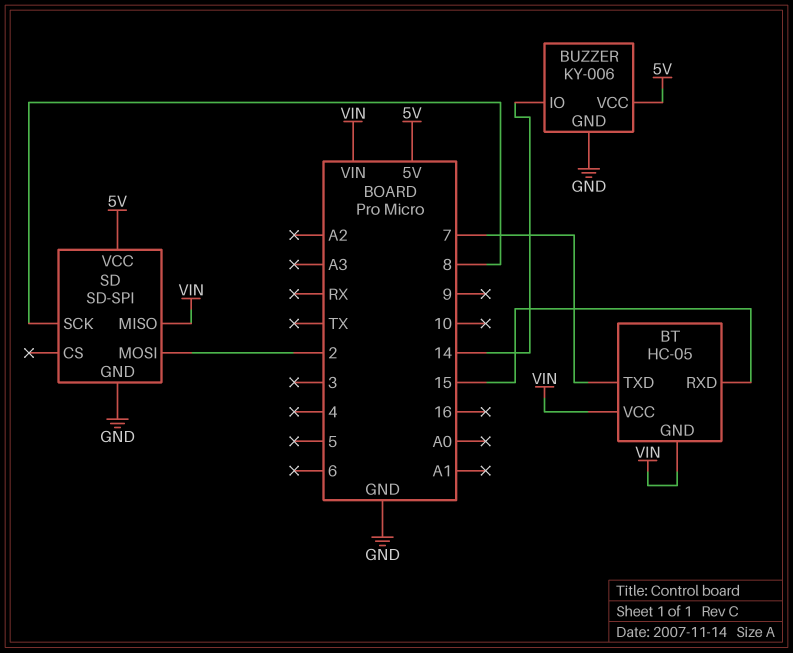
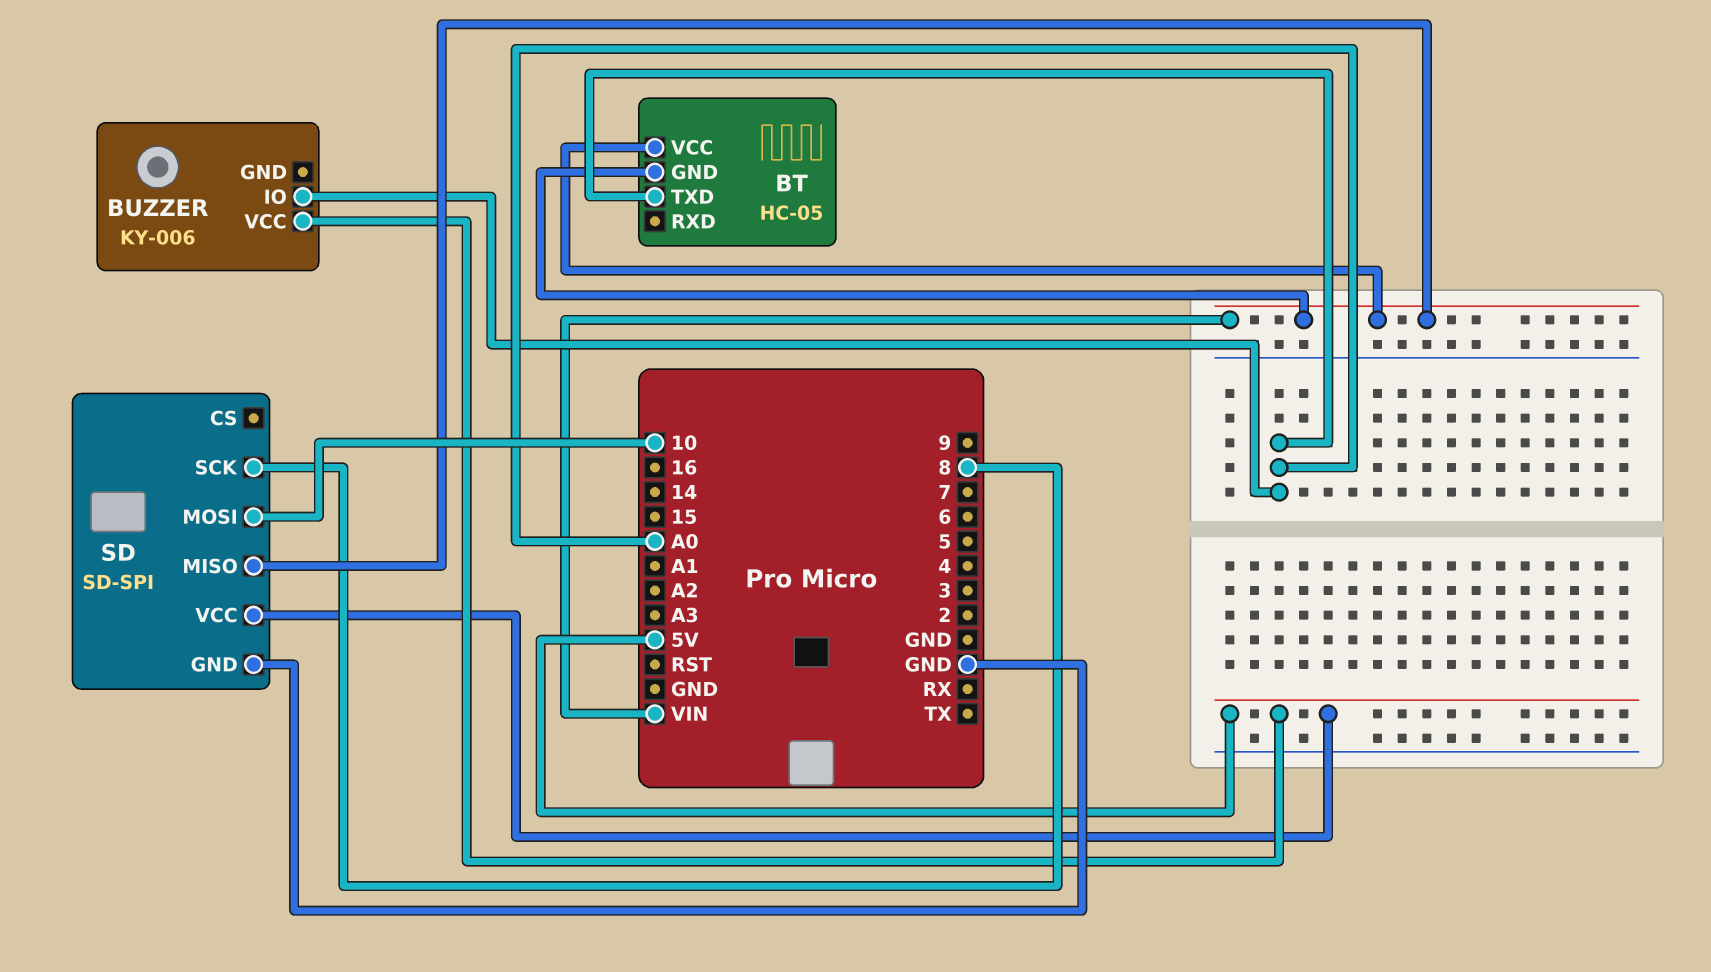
BT pin RXD: 15 -> none
BT pin TXD: 7 -> A0
BUZZER pin GND: GND -> none
BUZZER pin IO: 14 -> A0
SD pin MOSI: 2 -> 10

